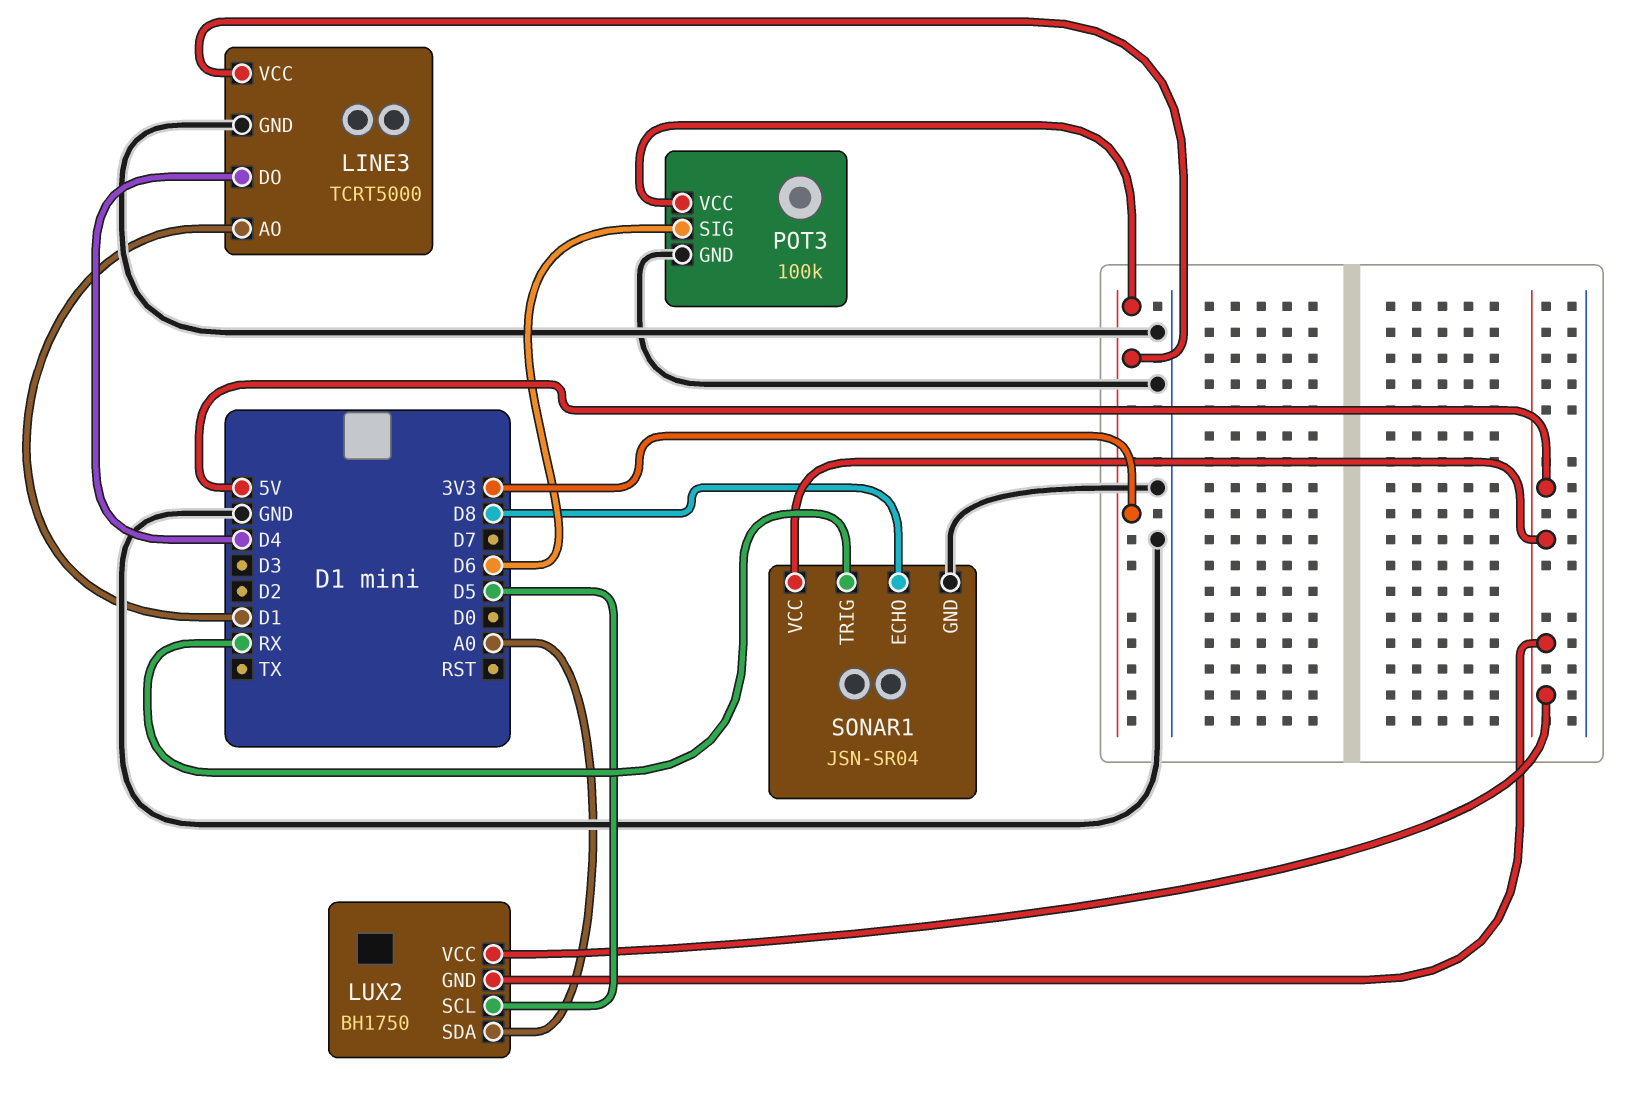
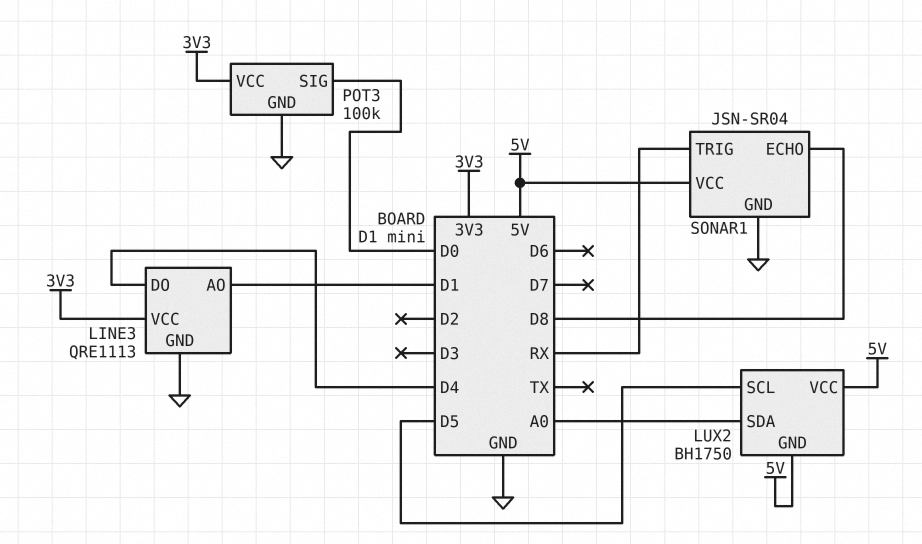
LINE3: TCRT5000 -> QRE1113
POT3 pin SIG: D6 -> D0

